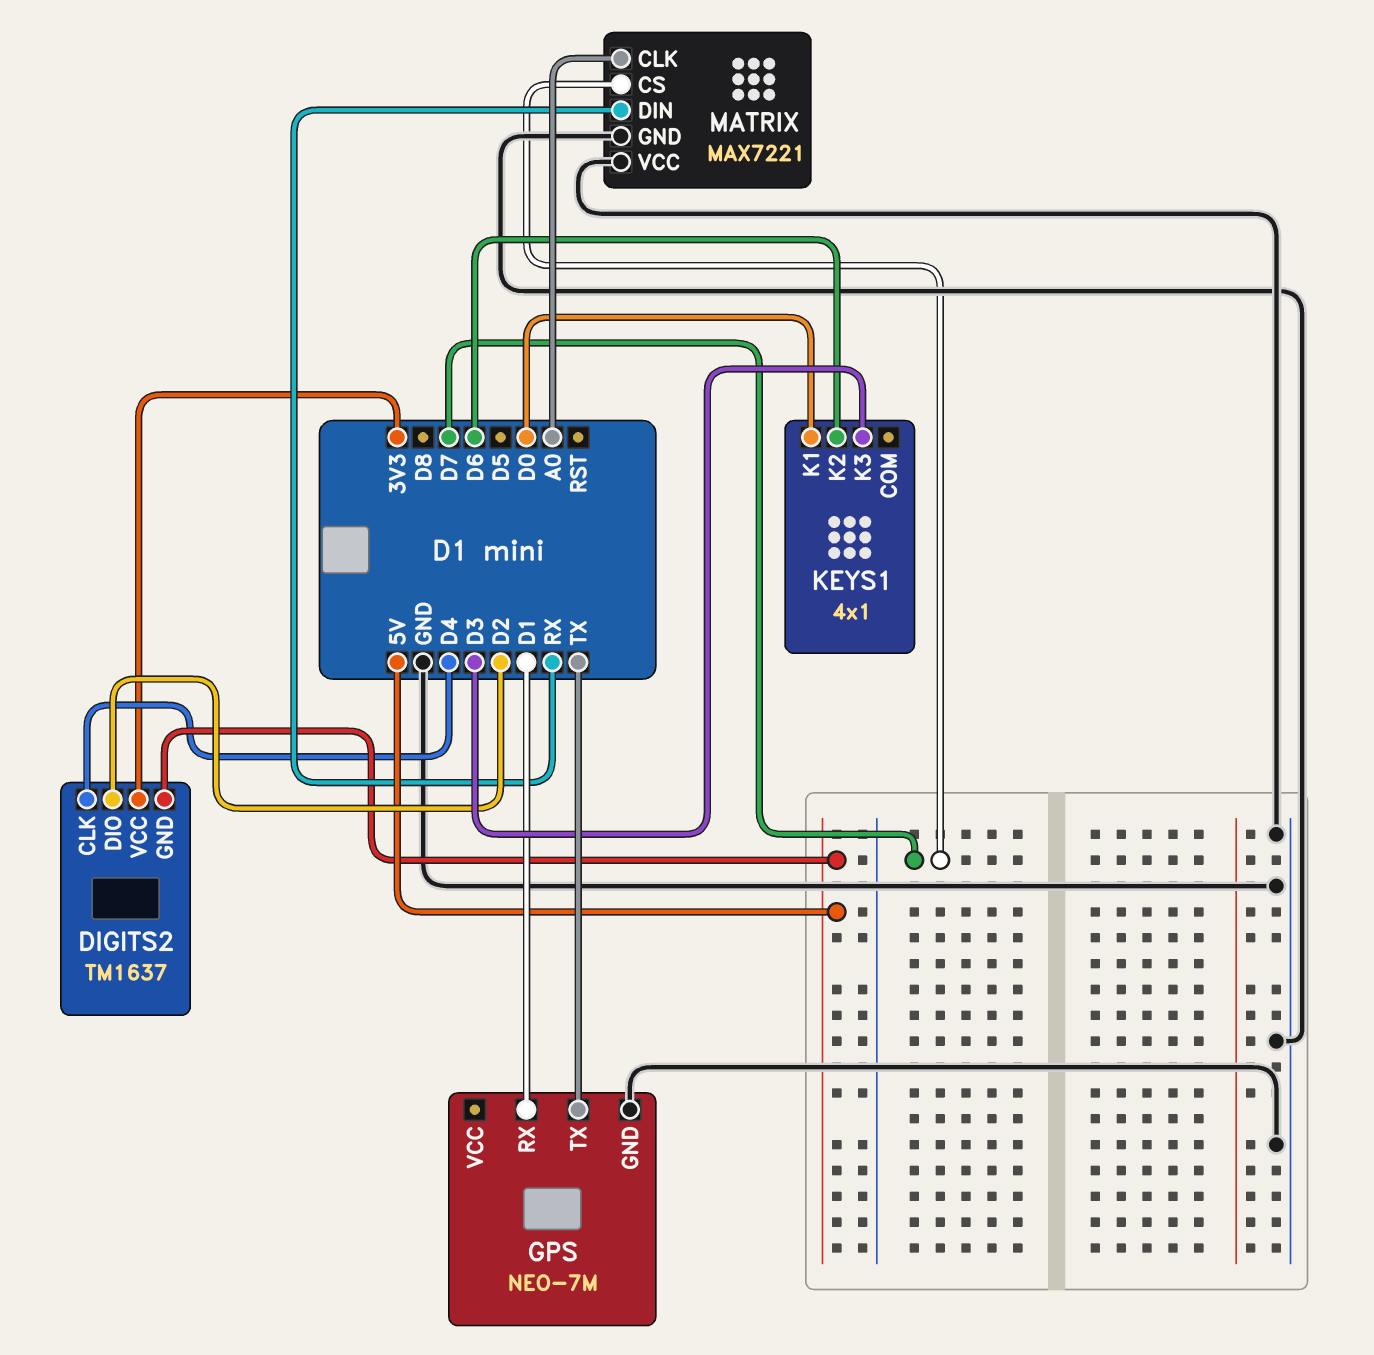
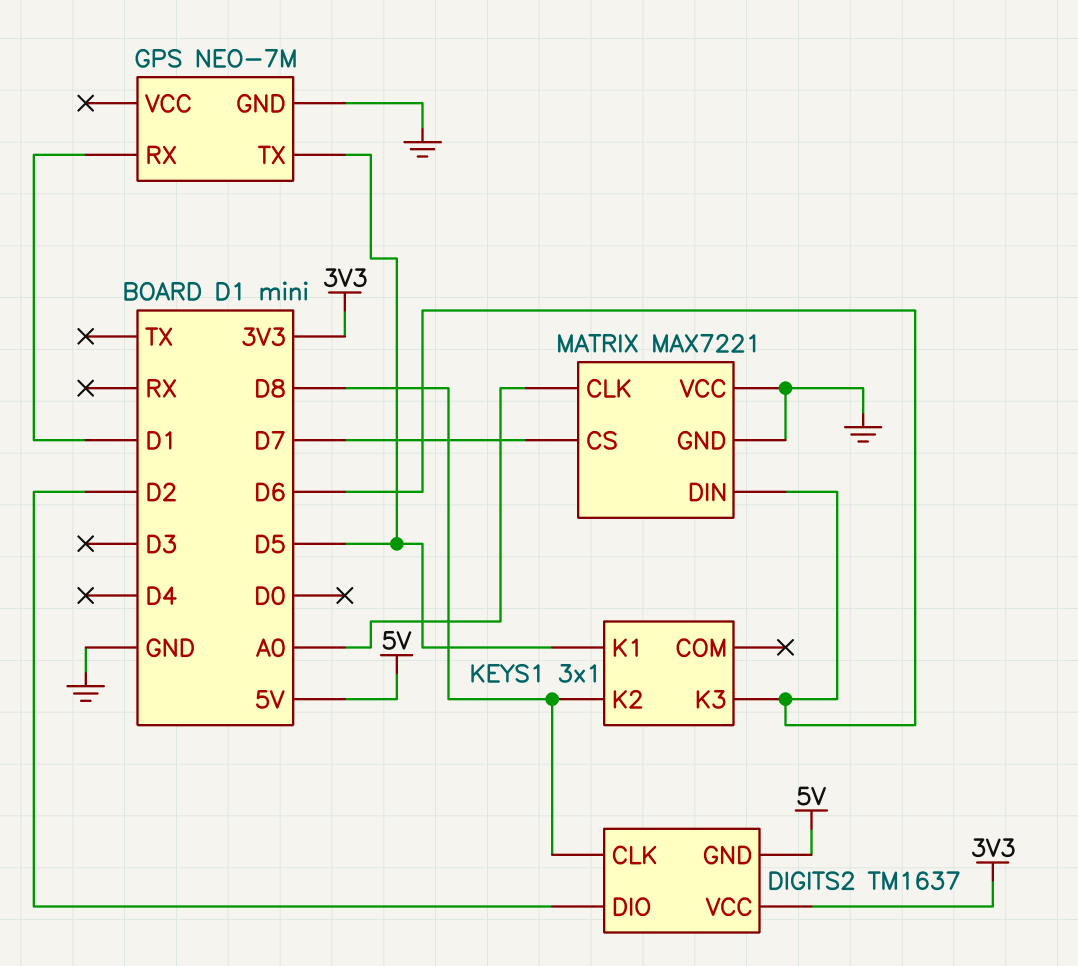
DIGITS2 pin CLK: D4 -> D8
GPS pin TX: TX -> D5
KEYS1: 4x1 -> 3x1
KEYS1 pin K1: D0 -> D5
KEYS1 pin K2: D6 -> D8
KEYS1 pin K3: D3 -> D6
MATRIX pin DIN: RX -> D6

